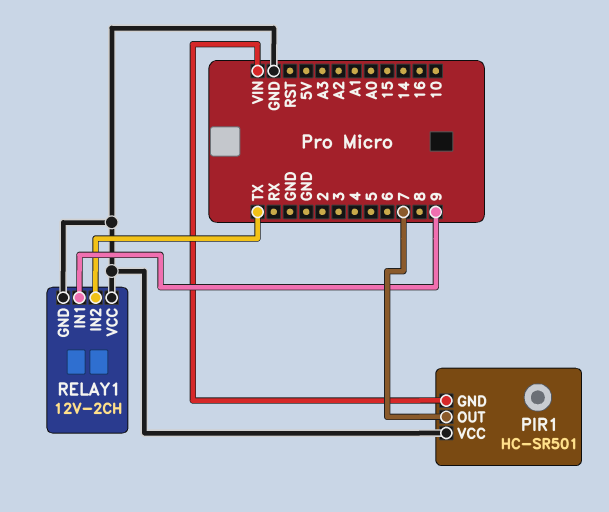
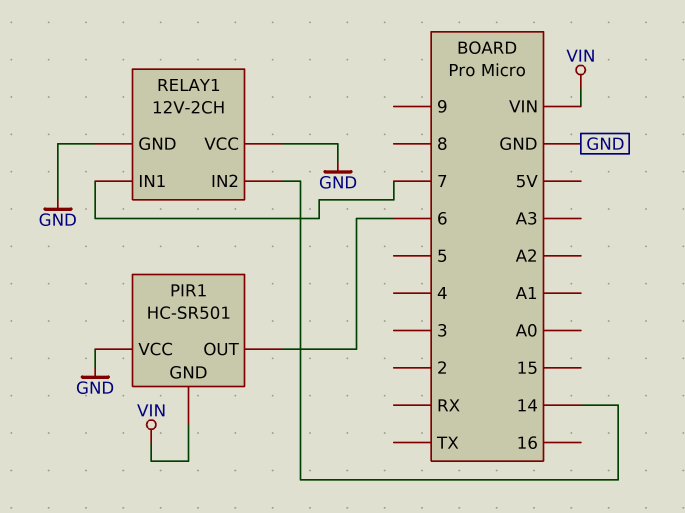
PIR1 pin OUT: 7 -> 6
RELAY1 pin IN1: 9 -> 7
RELAY1 pin IN2: TX -> 14

